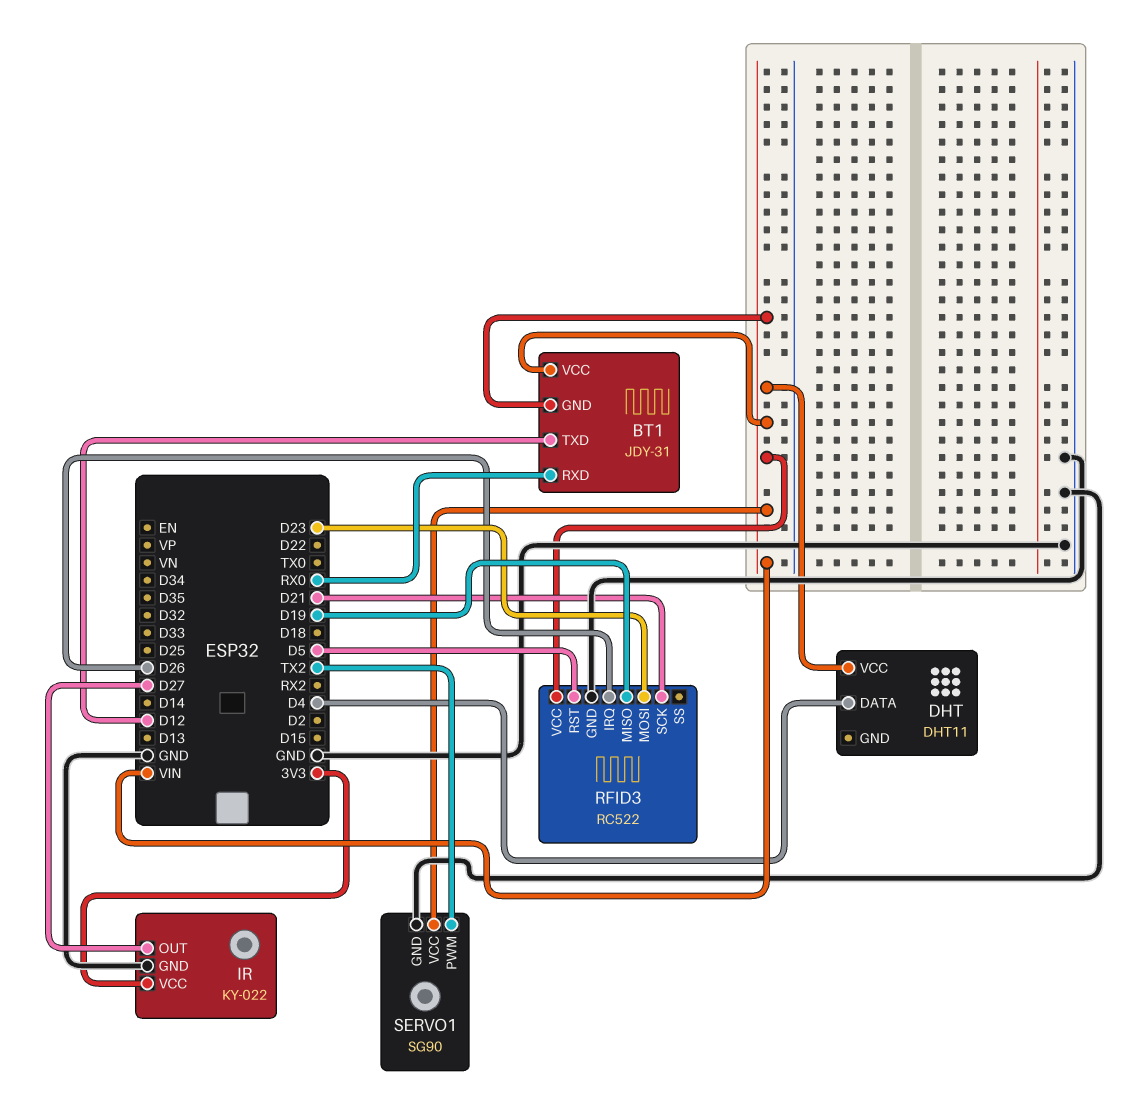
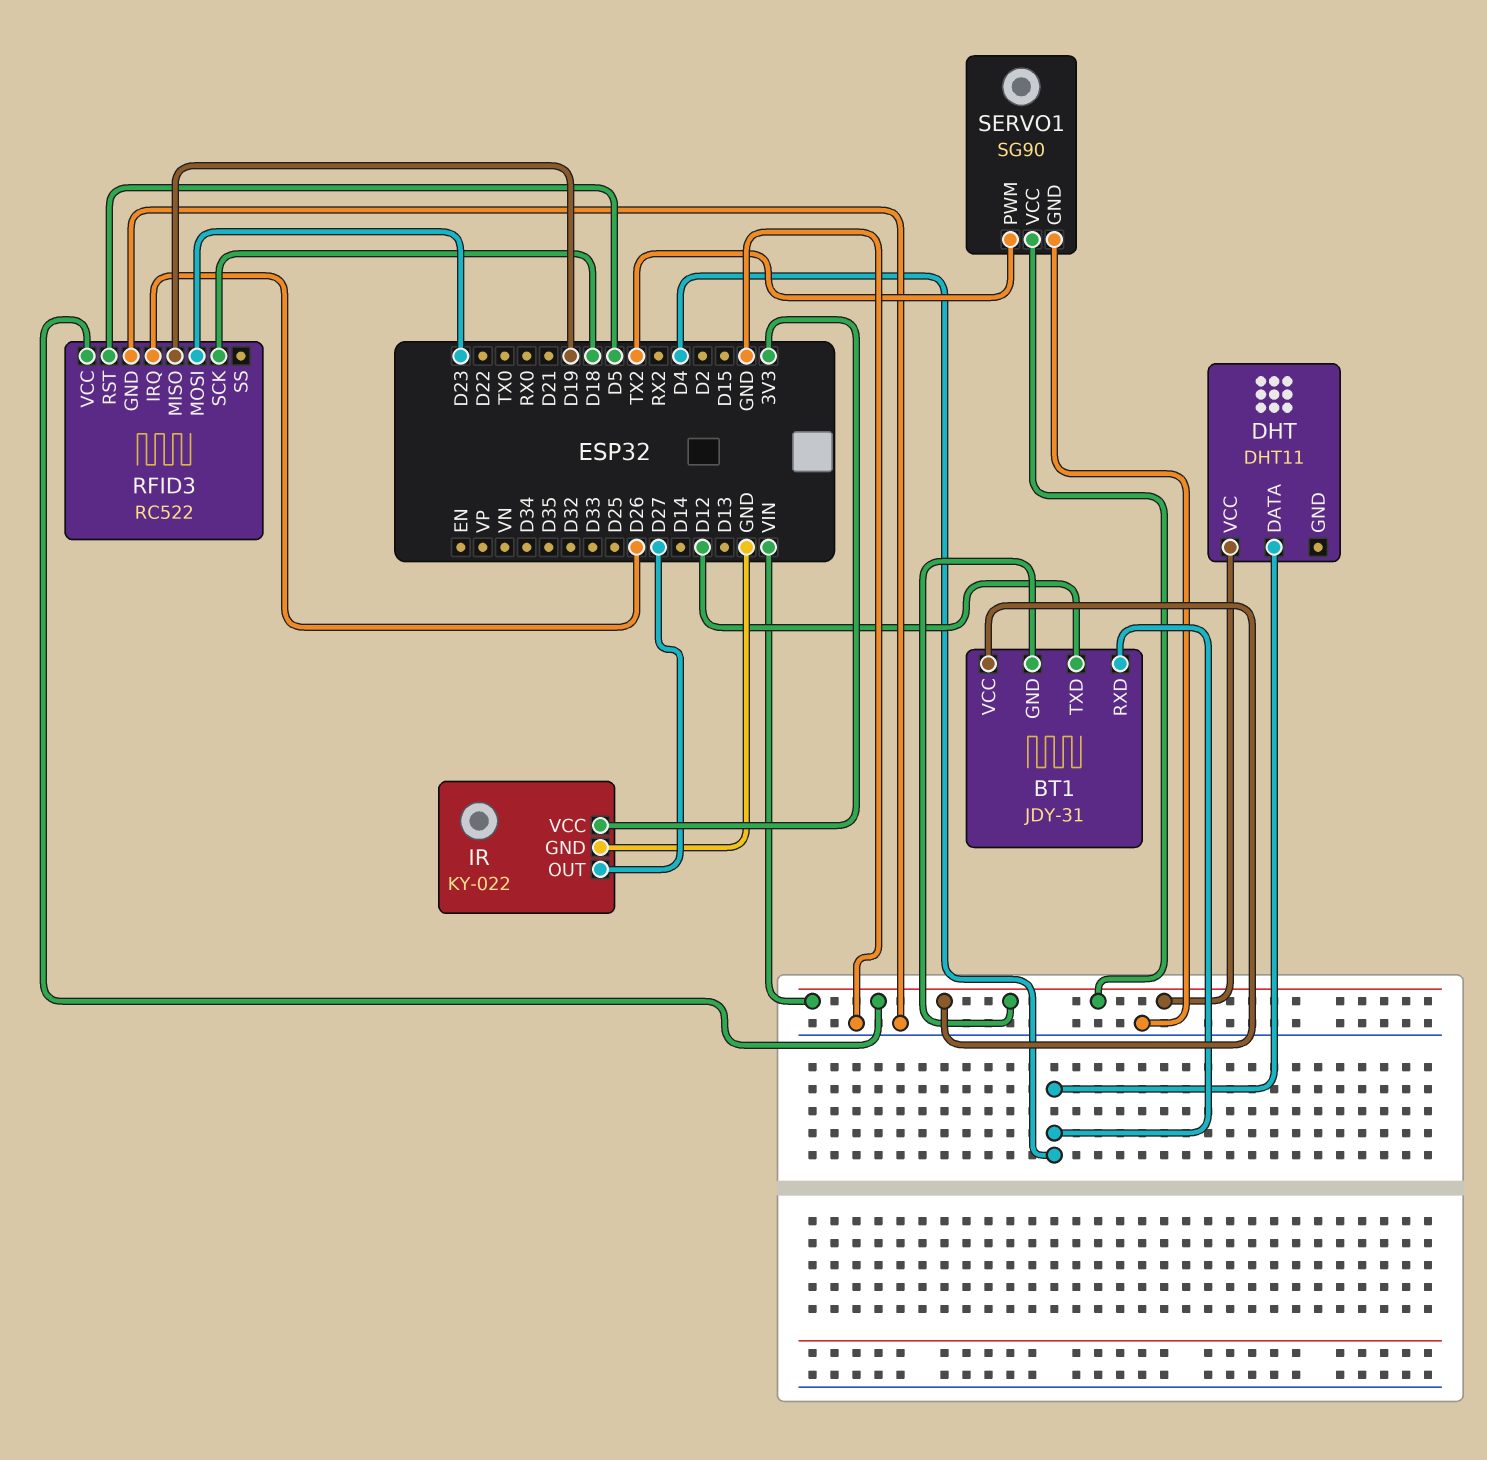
BT1 pin RXD: RX0 -> D4
RFID3 pin SCK: D21 -> D18

